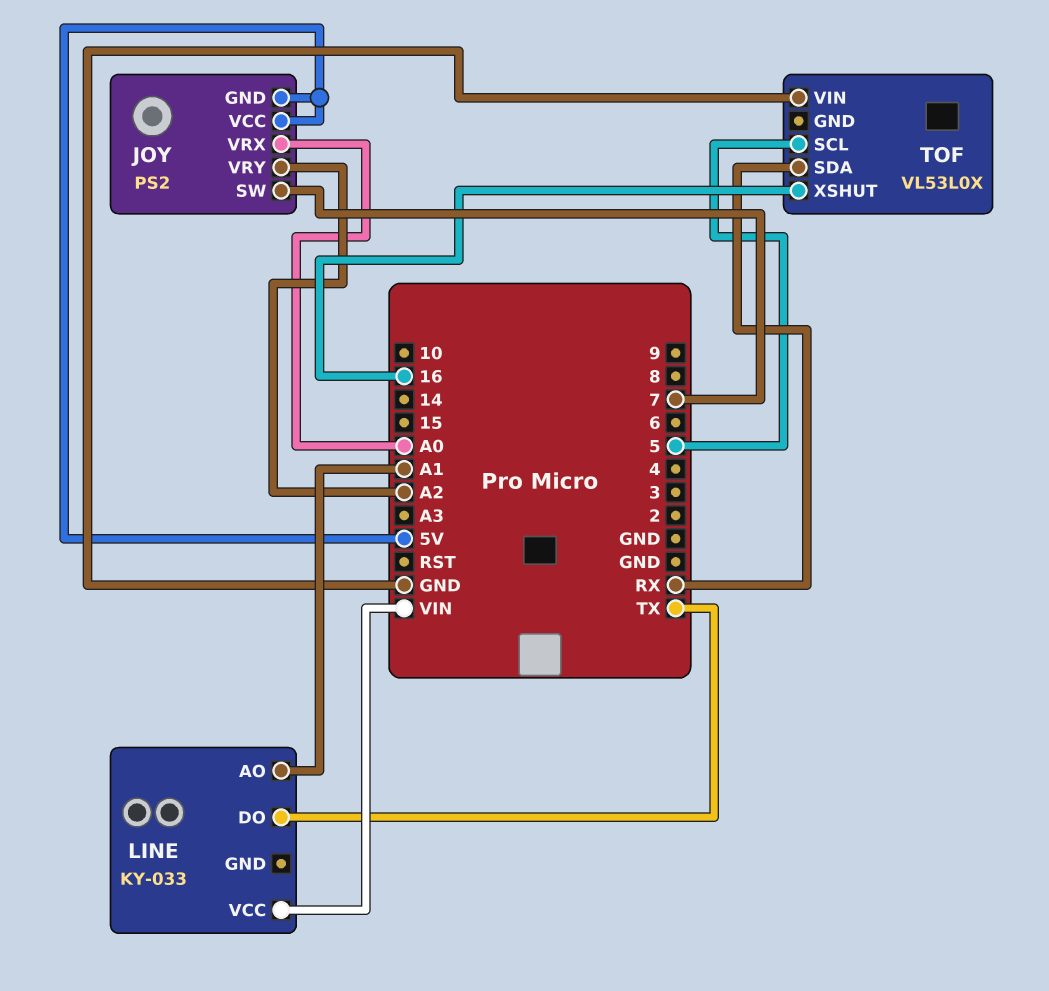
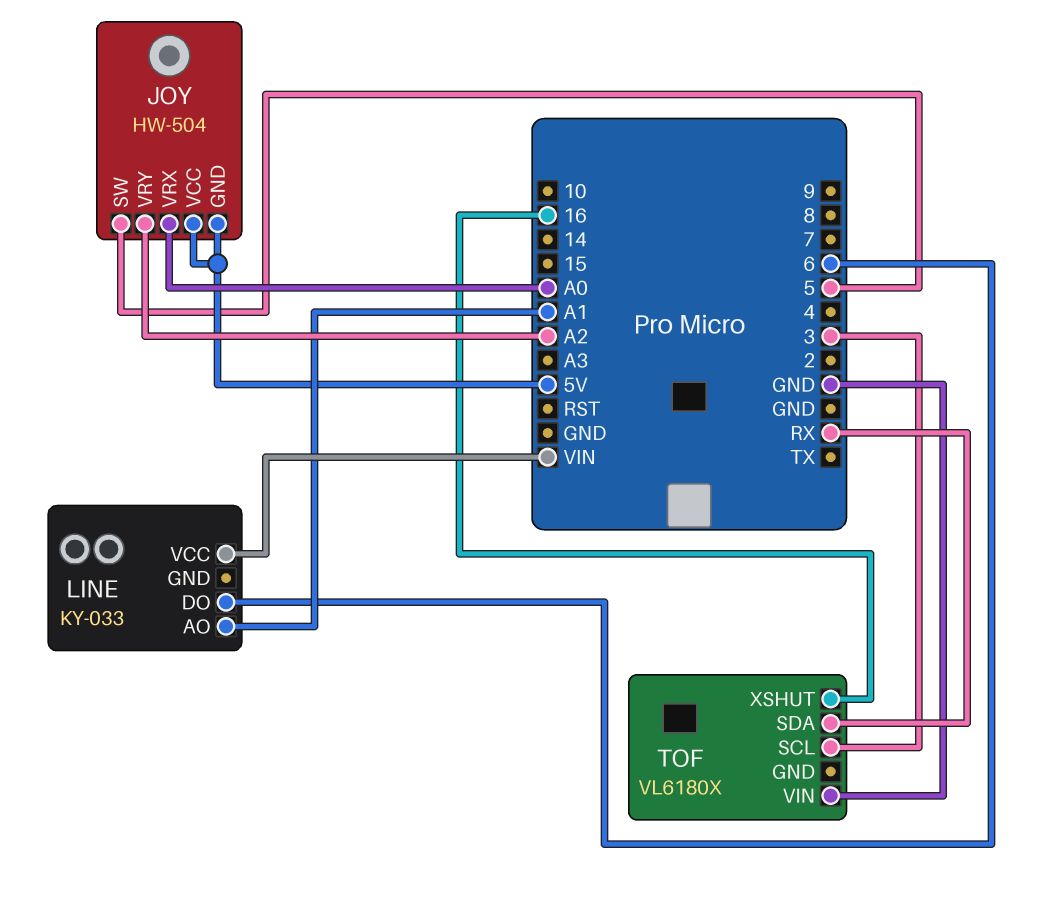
JOY: PS2 -> HW-504
JOY pin SW: 7 -> 5
LINE pin DO: TX -> 6
TOF: VL53L0X -> VL6180X
TOF pin SCL: 5 -> 3

